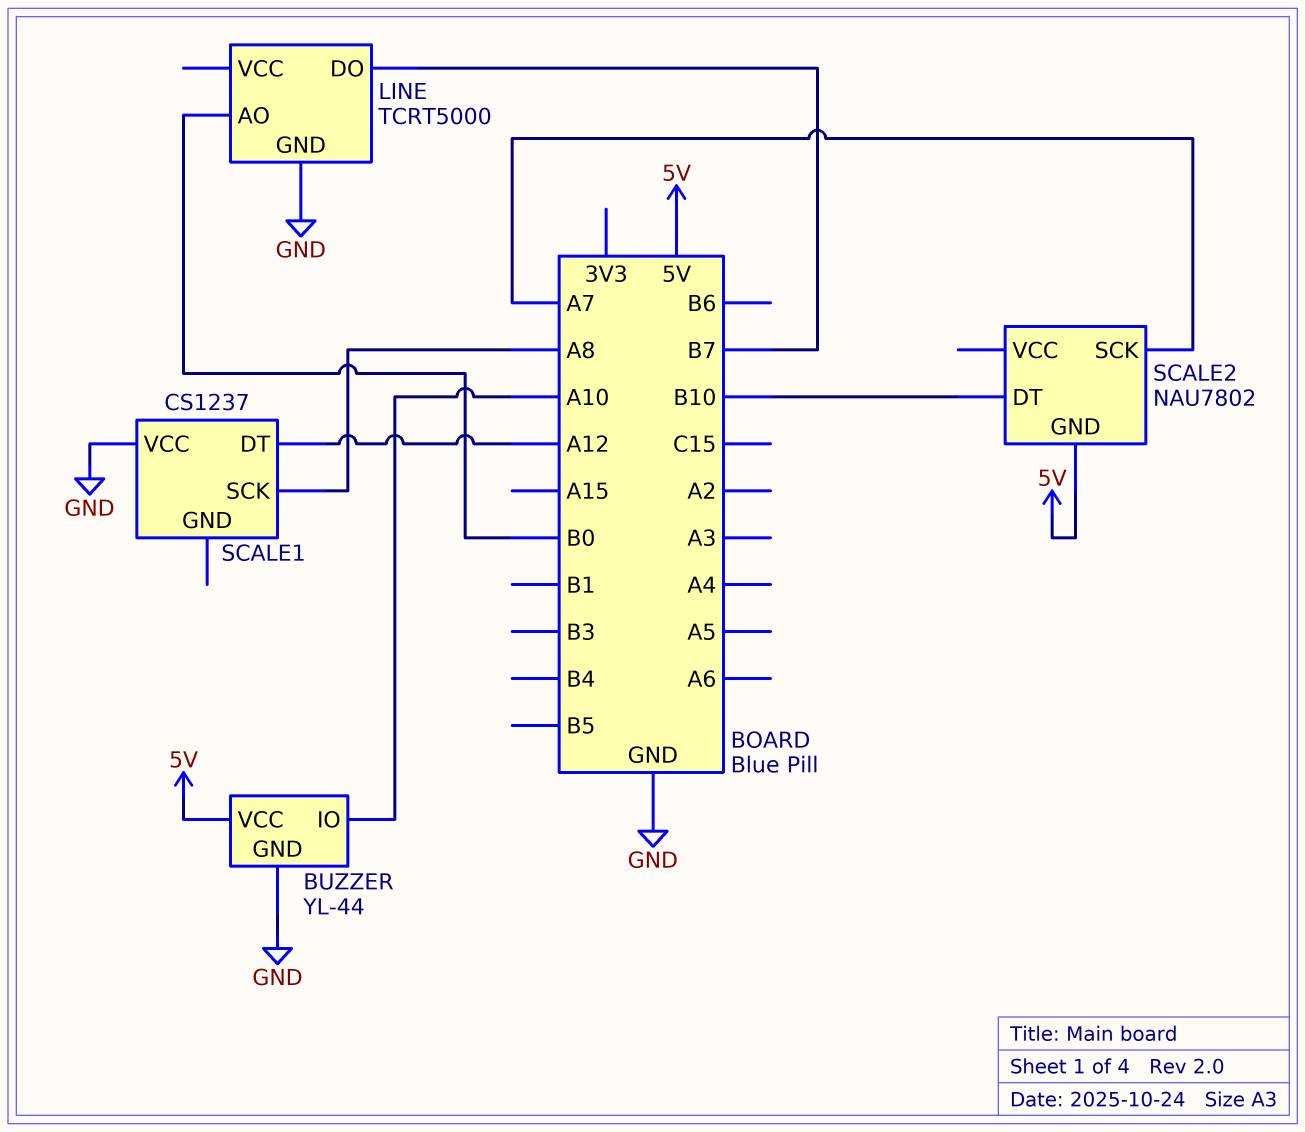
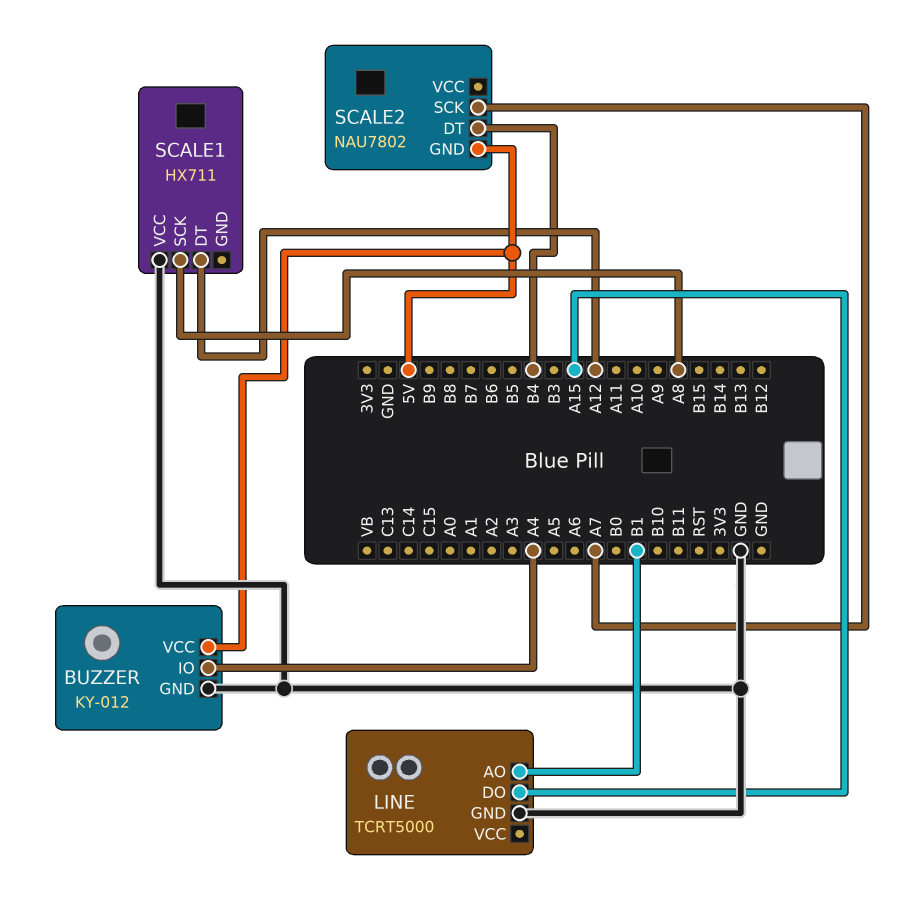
BUZZER: YL-44 -> KY-012
BUZZER pin IO: A10 -> A4
LINE pin AO: B0 -> B1
LINE pin DO: B7 -> A15
SCALE1: CS1237 -> HX711
SCALE2 pin DT: B10 -> B4

